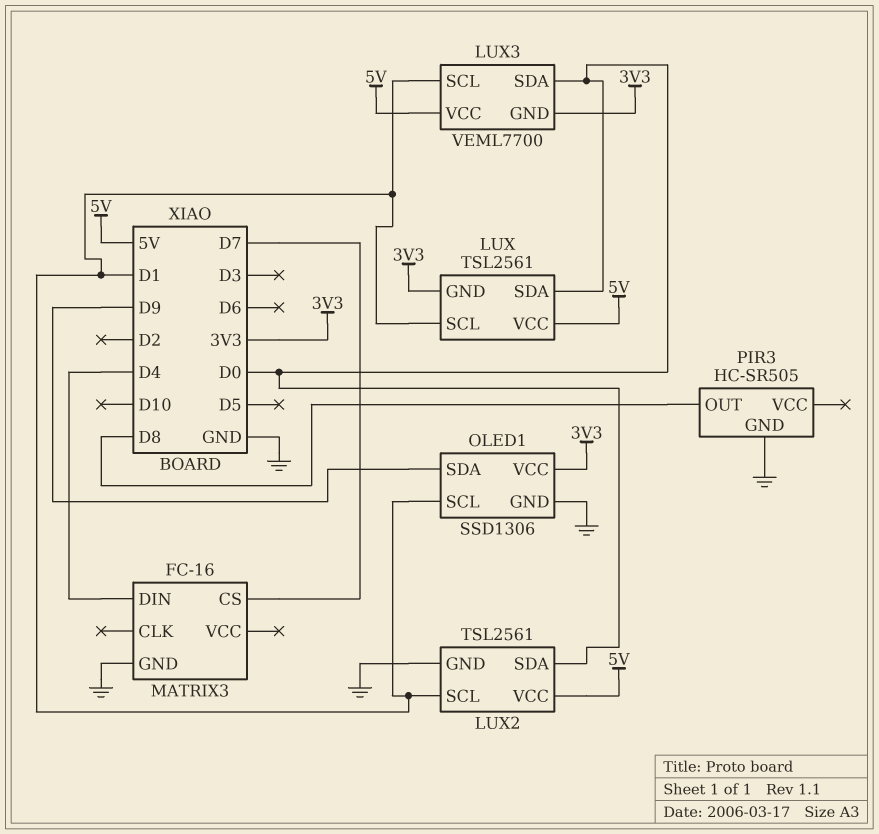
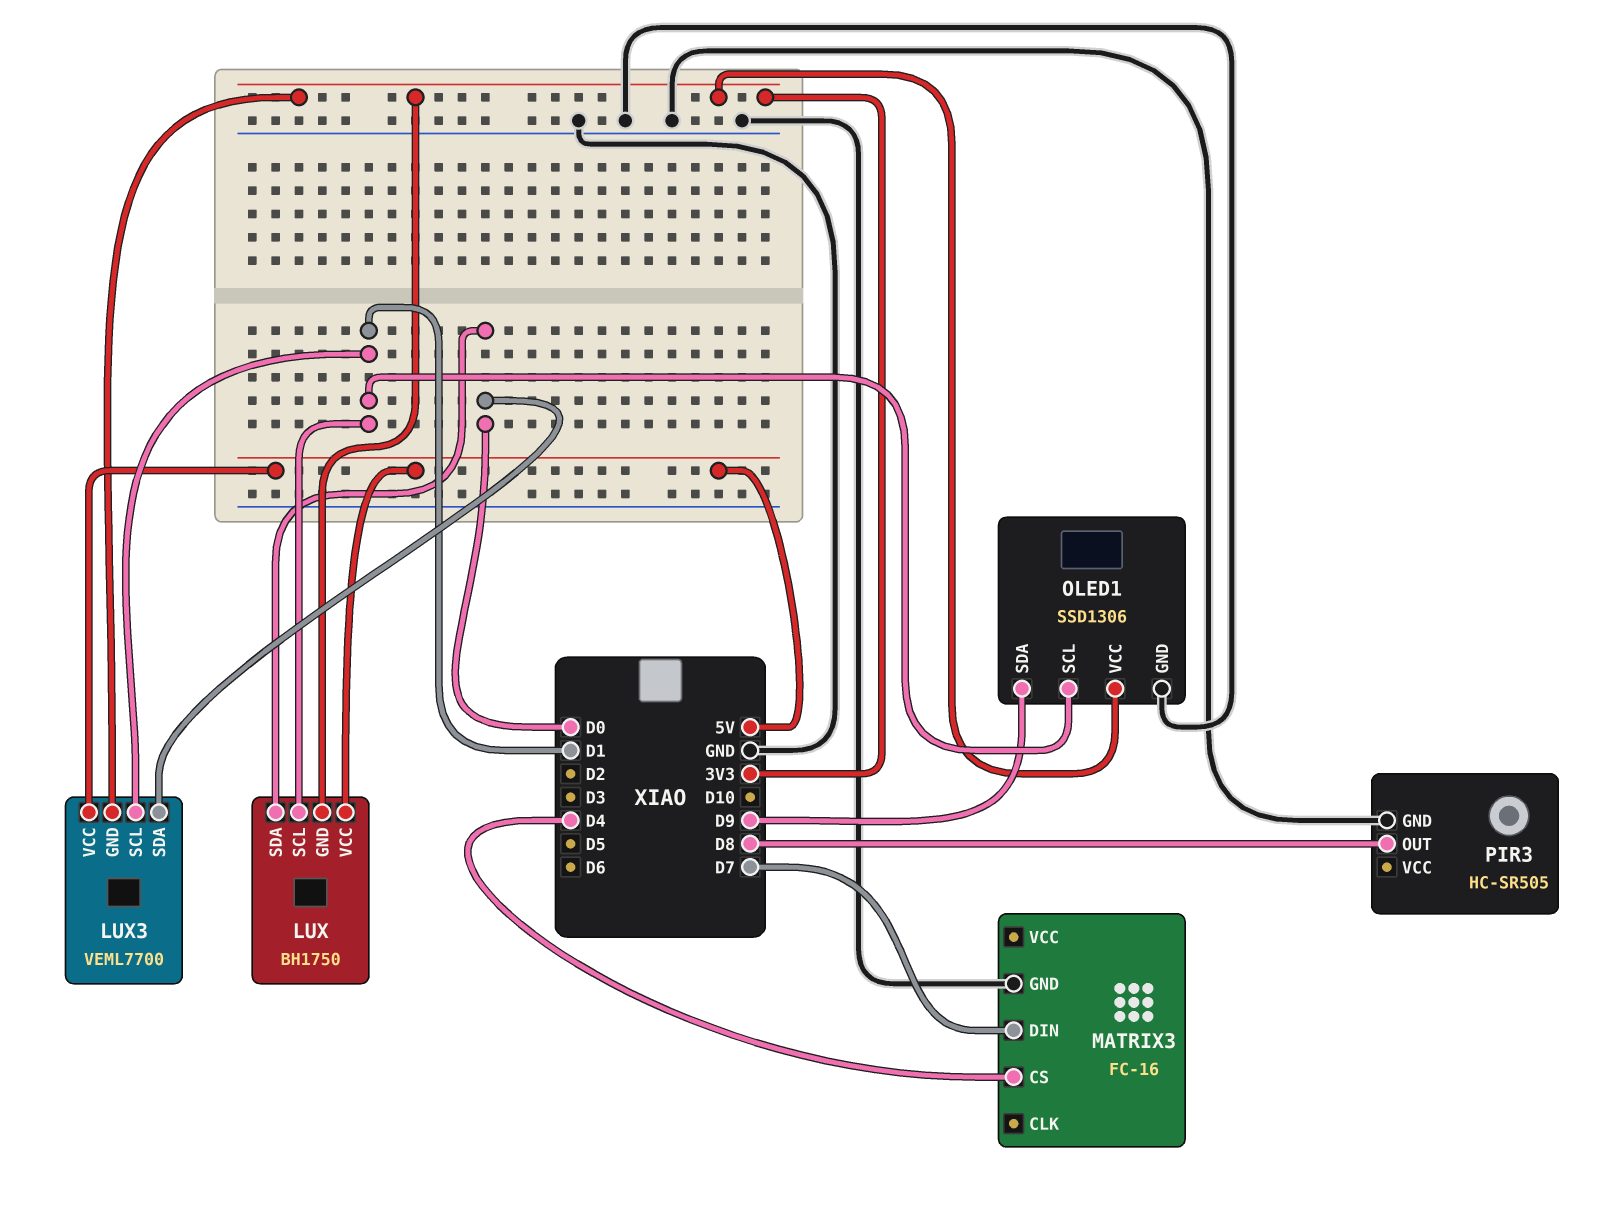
LUX: TSL2561 -> BH1750
LUX2: TSL2561 -> none
LUX2 pin GND: GND -> none
LUX2 pin SCL: D1 -> none
LUX2 pin SDA: D0 -> none
LUX2 pin VCC: 5V -> none
MATRIX3 pin CS: D7 -> D4
MATRIX3 pin DIN: D4 -> D7

